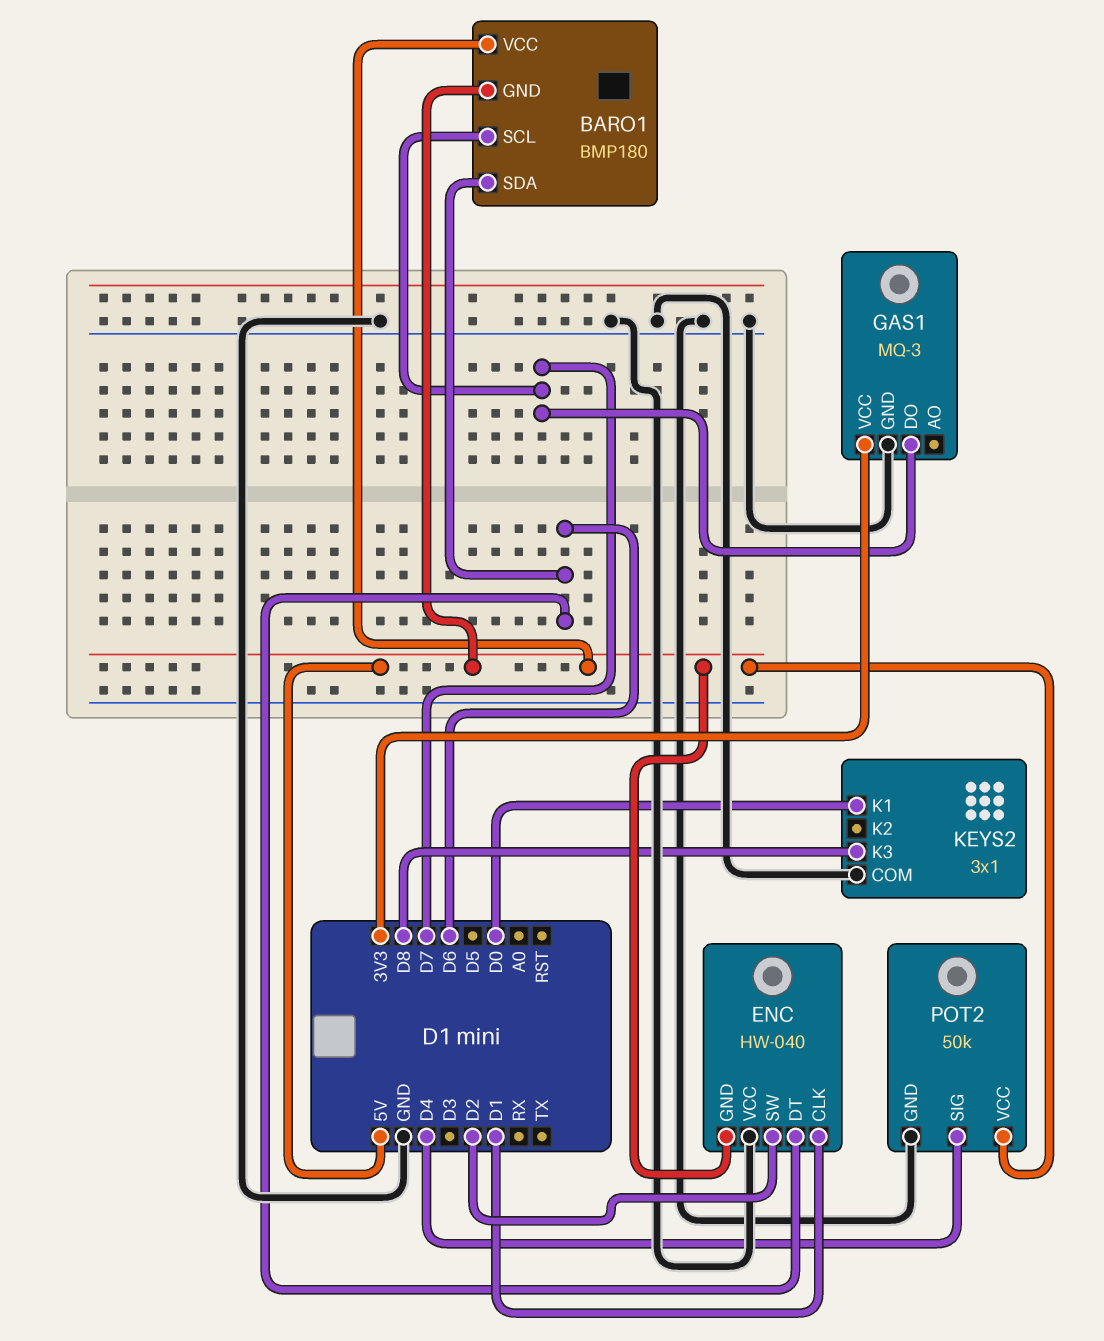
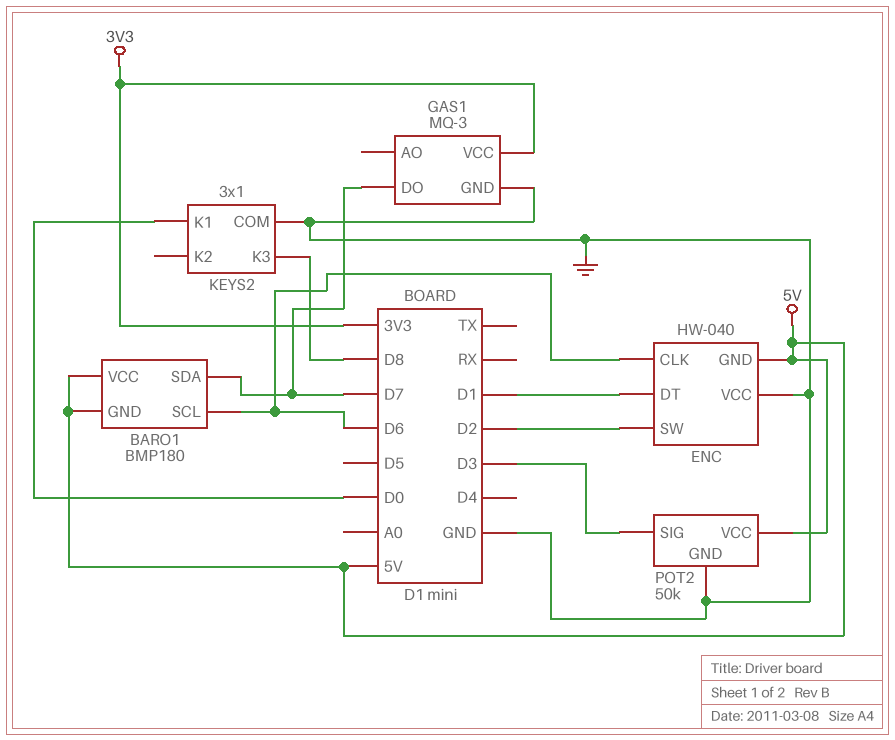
BARO1 pin SCL: D7 -> D6
BARO1 pin SDA: D6 -> D7
ENC pin CLK: D1 -> D6
ENC pin DT: D6 -> D1
POT2 pin SIG: D4 -> D3

